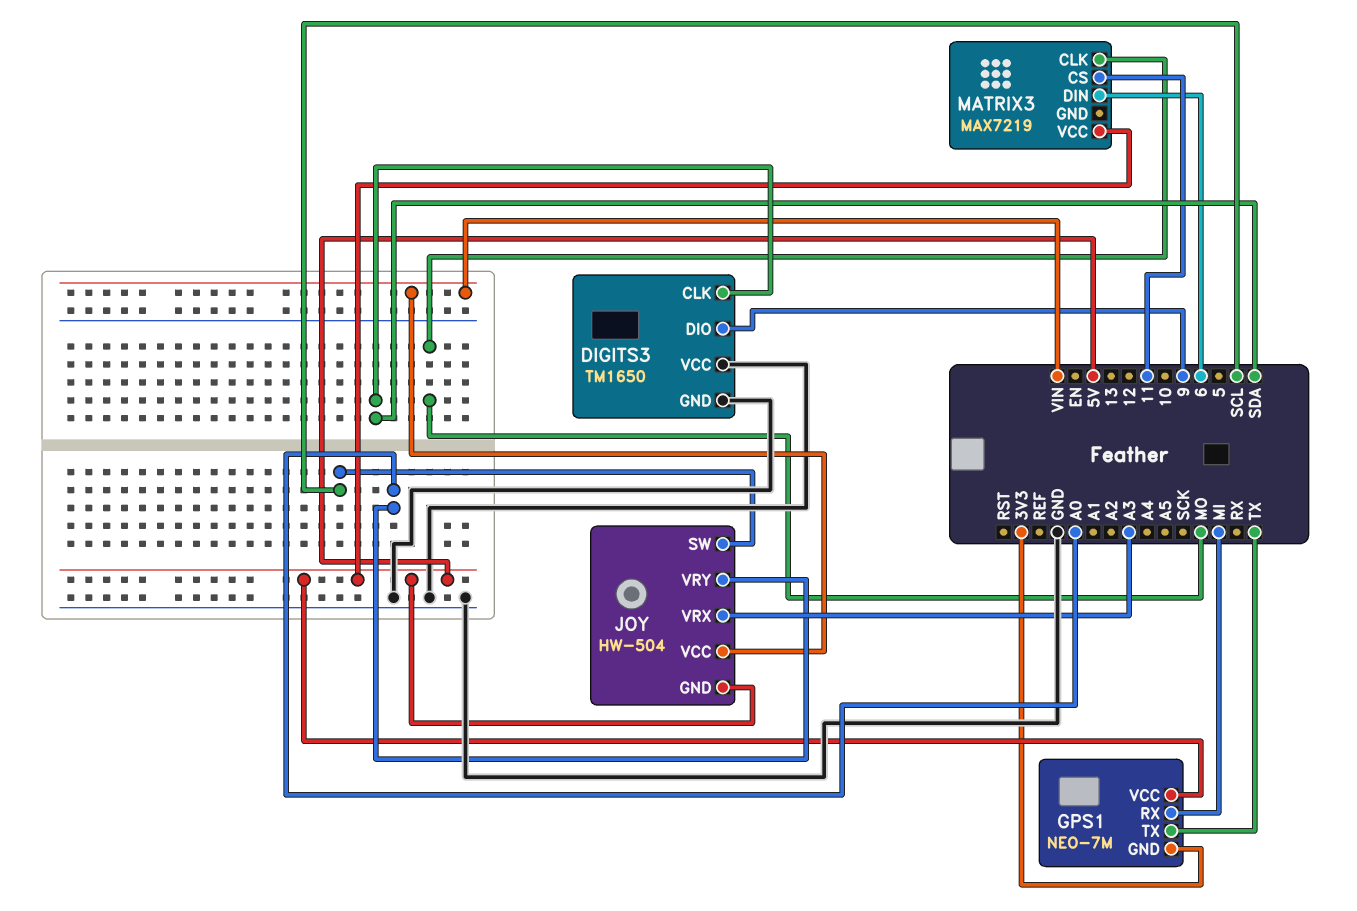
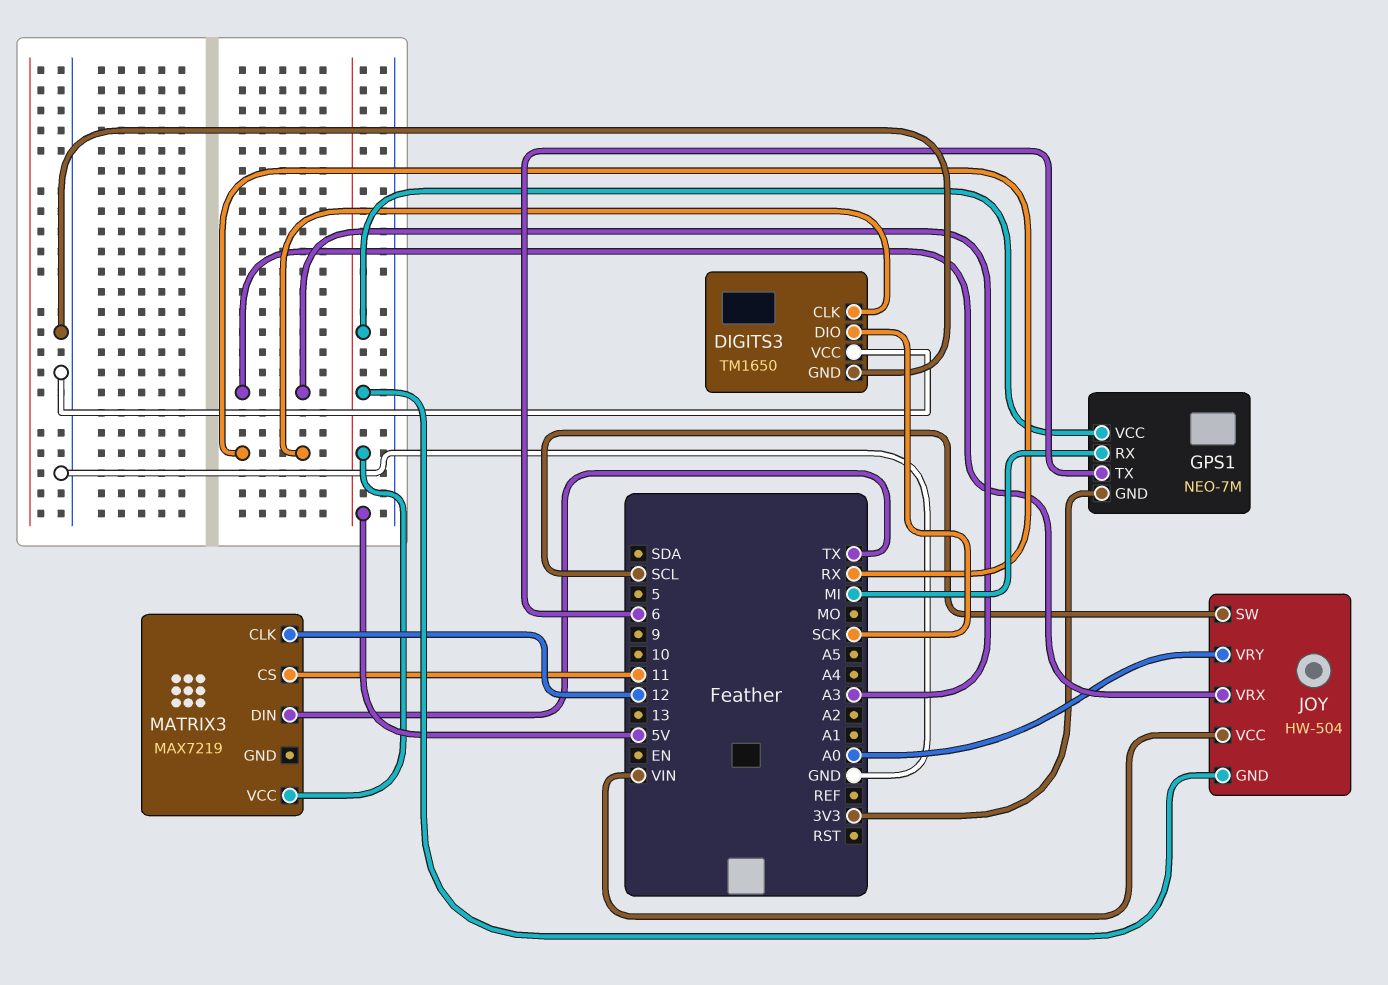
DIGITS3 pin CLK: SDA -> RX
DIGITS3 pin DIO: 9 -> SCK
GPS1 pin TX: TX -> 6
MATRIX3 pin CLK: MO -> 12
MATRIX3 pin DIN: 6 -> TX

